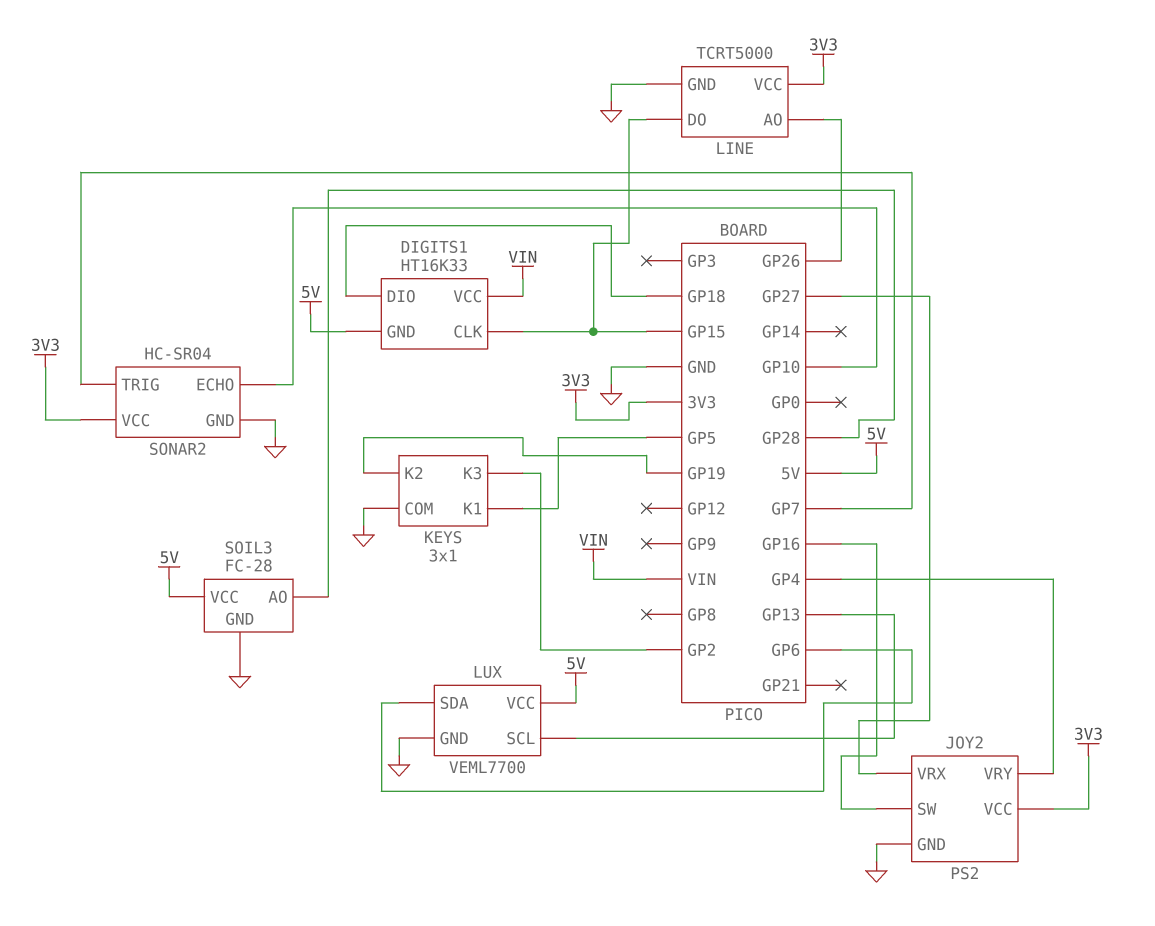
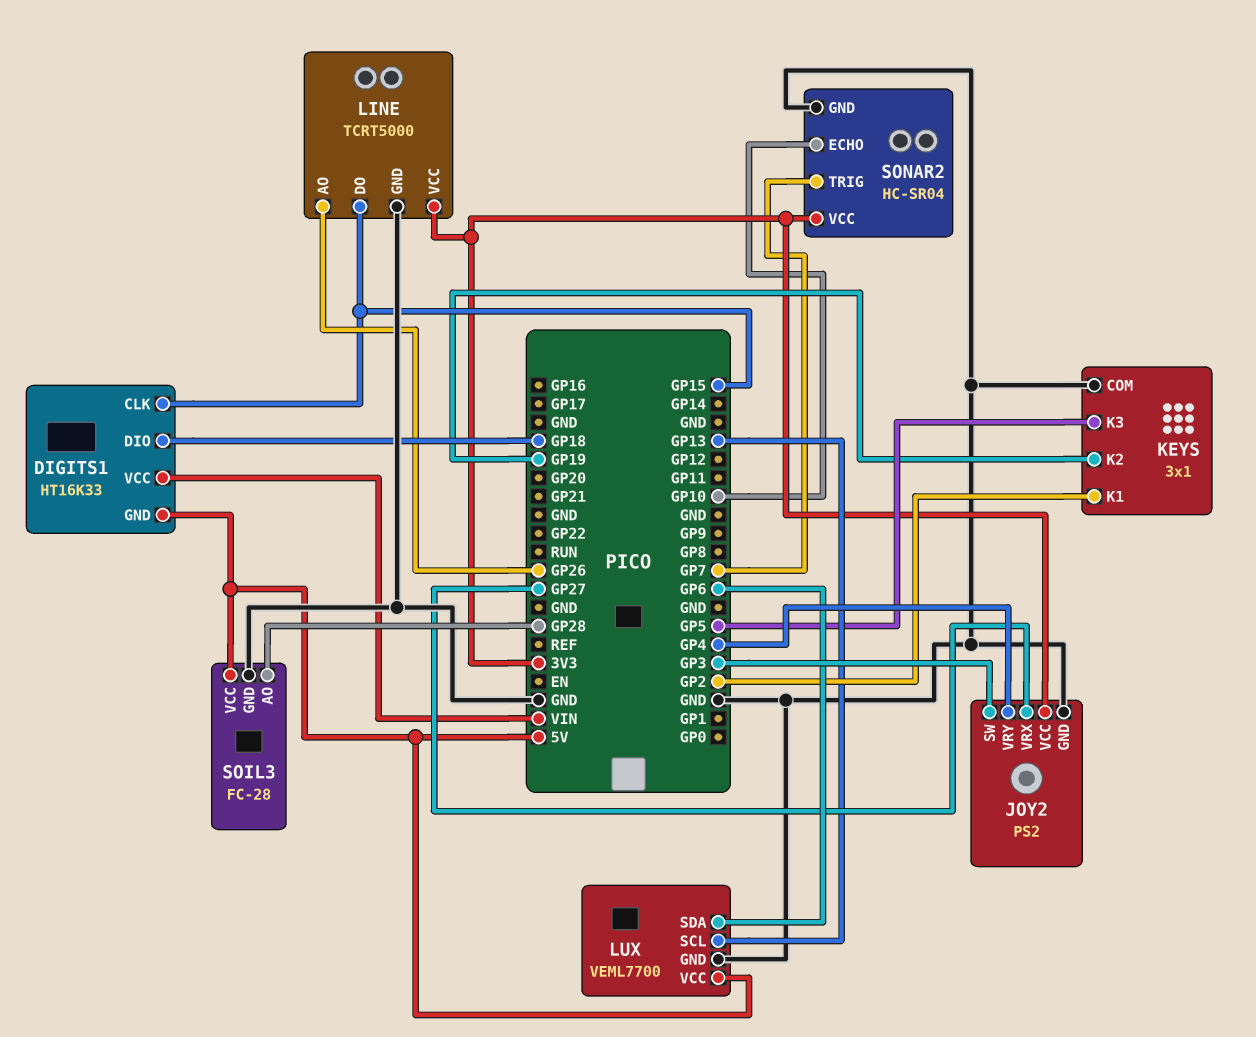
JOY2 pin SW: GP16 -> GP3
KEYS pin K1: GP5 -> GP2
KEYS pin K3: GP2 -> GP5

